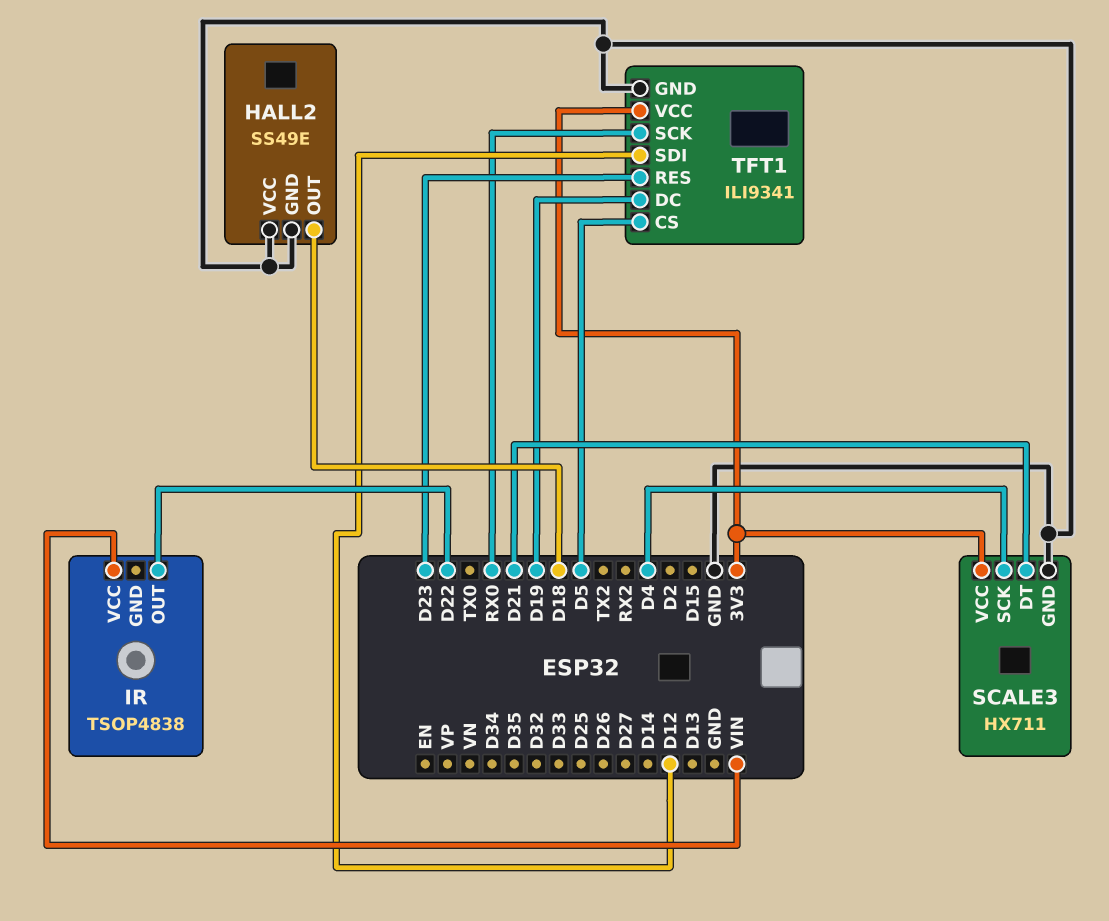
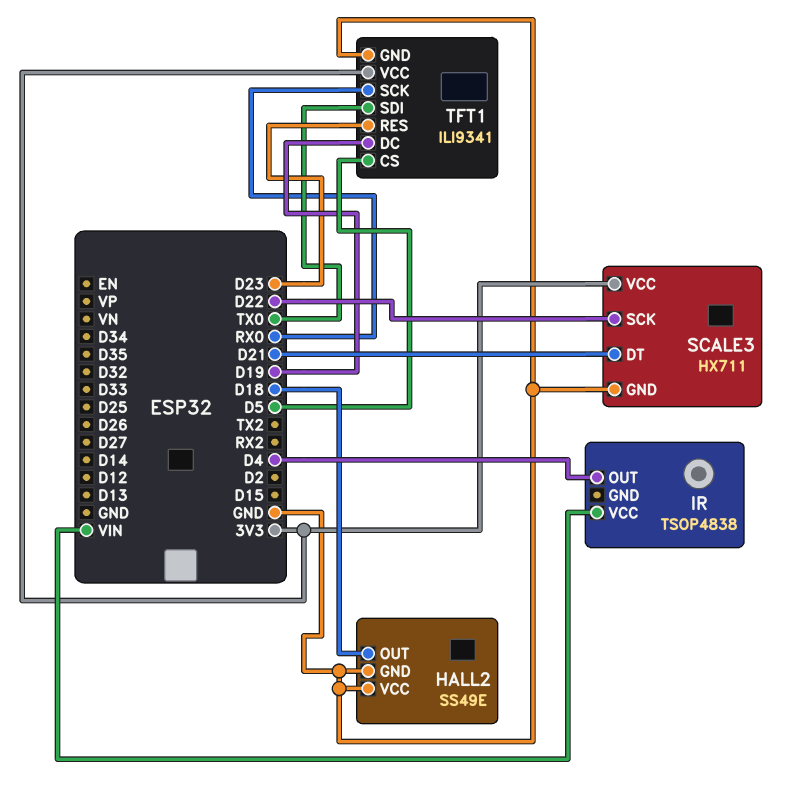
IR pin OUT: D22 -> D4
SCALE3 pin SCK: D4 -> D22
TFT1 pin SDI: D12 -> TX0

